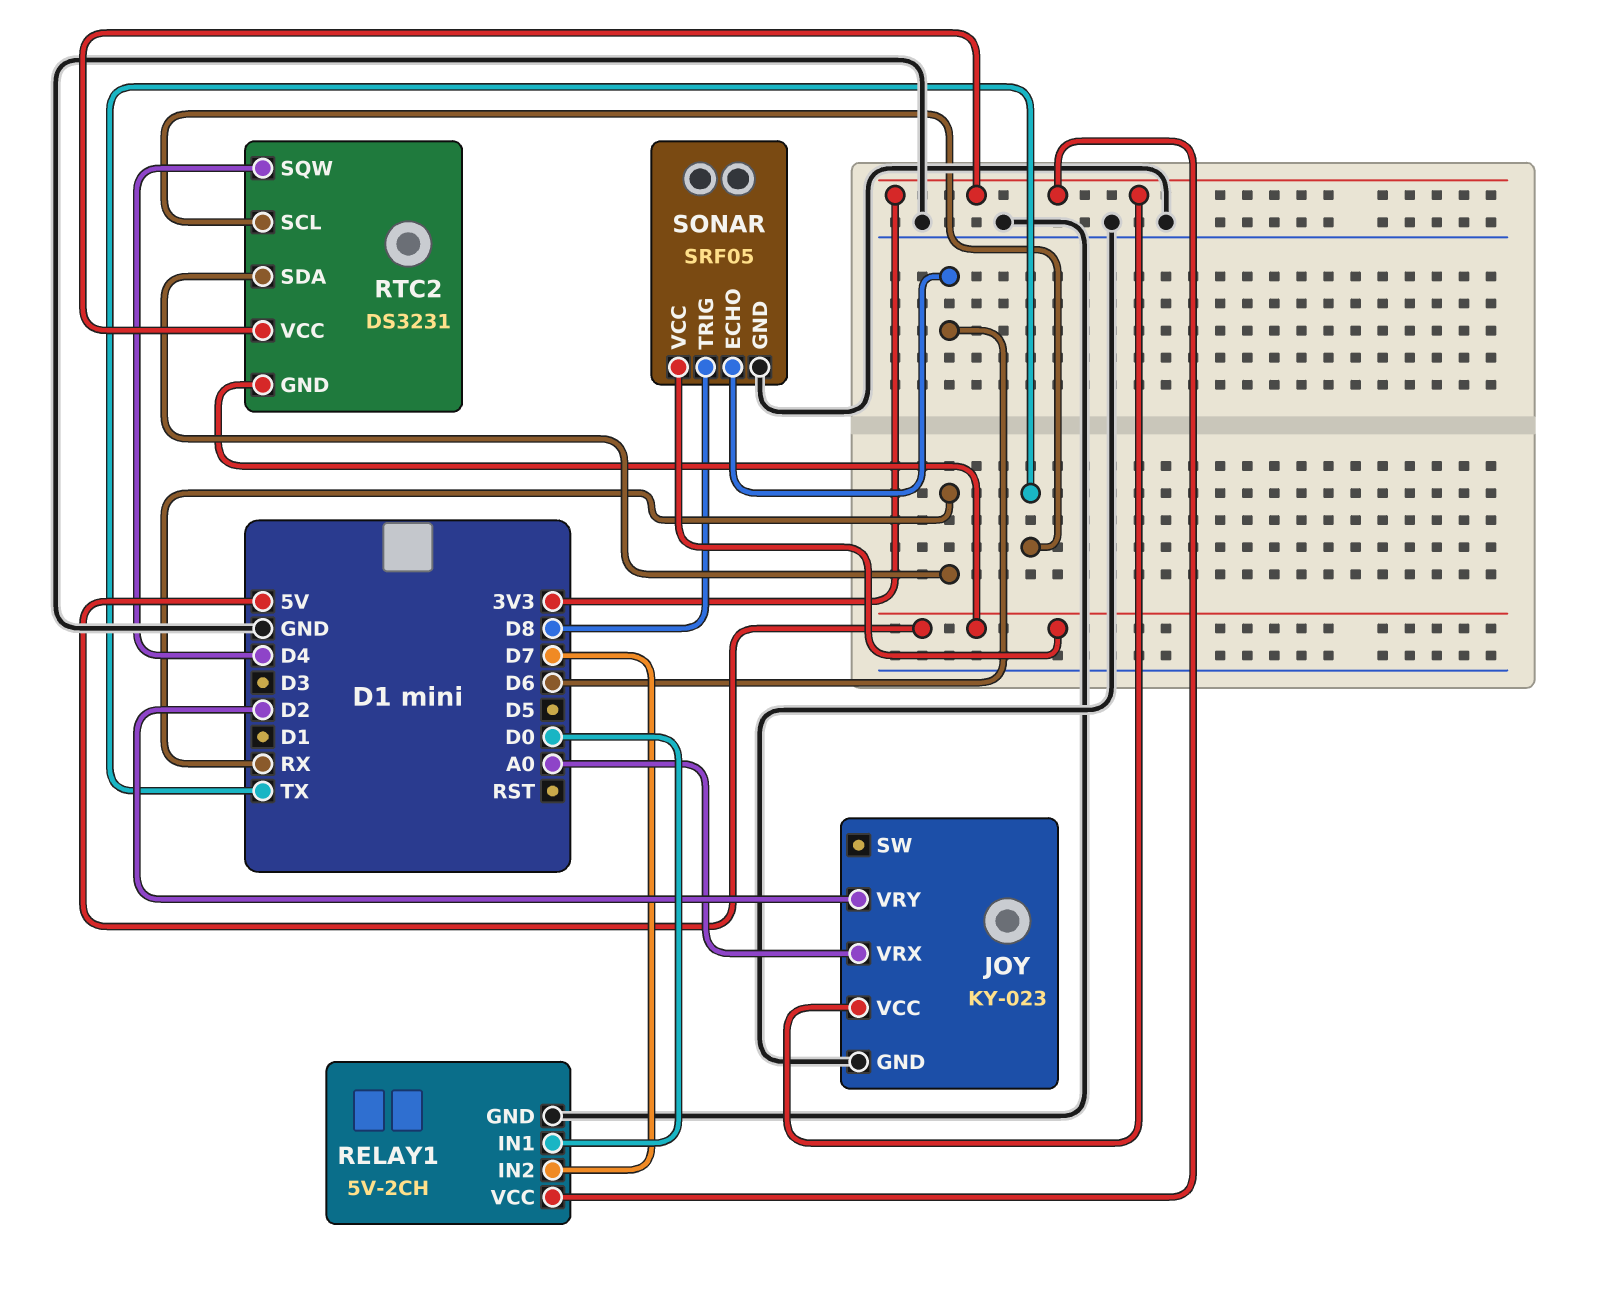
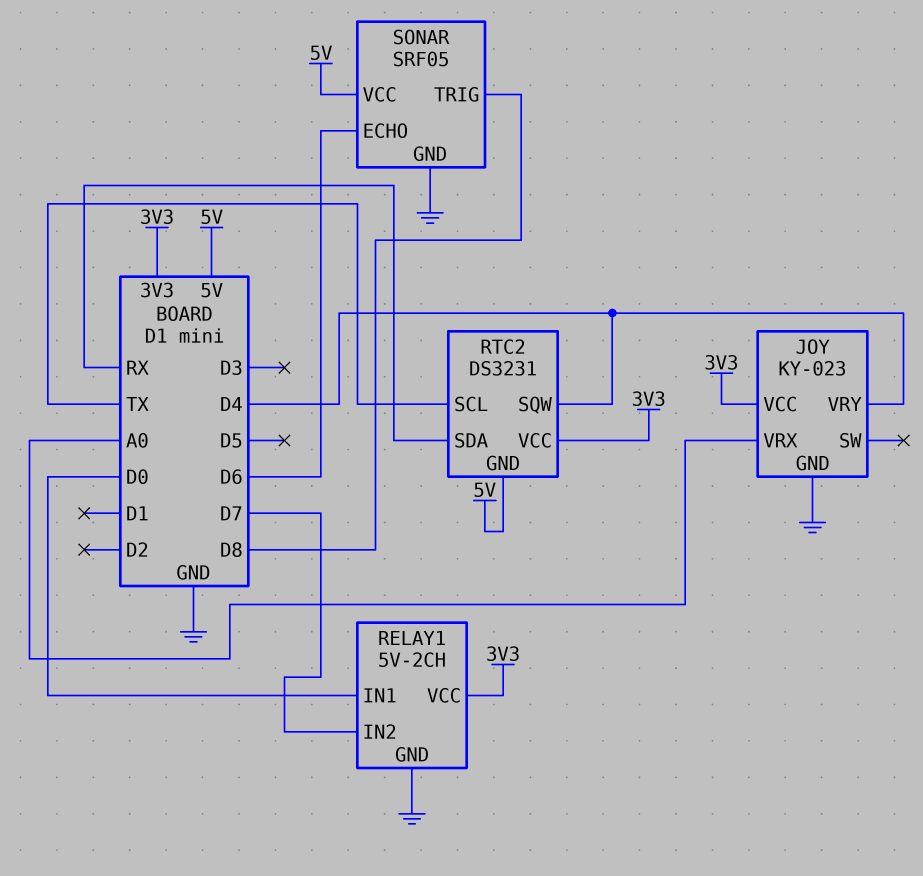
JOY pin VRY: D2 -> D4

